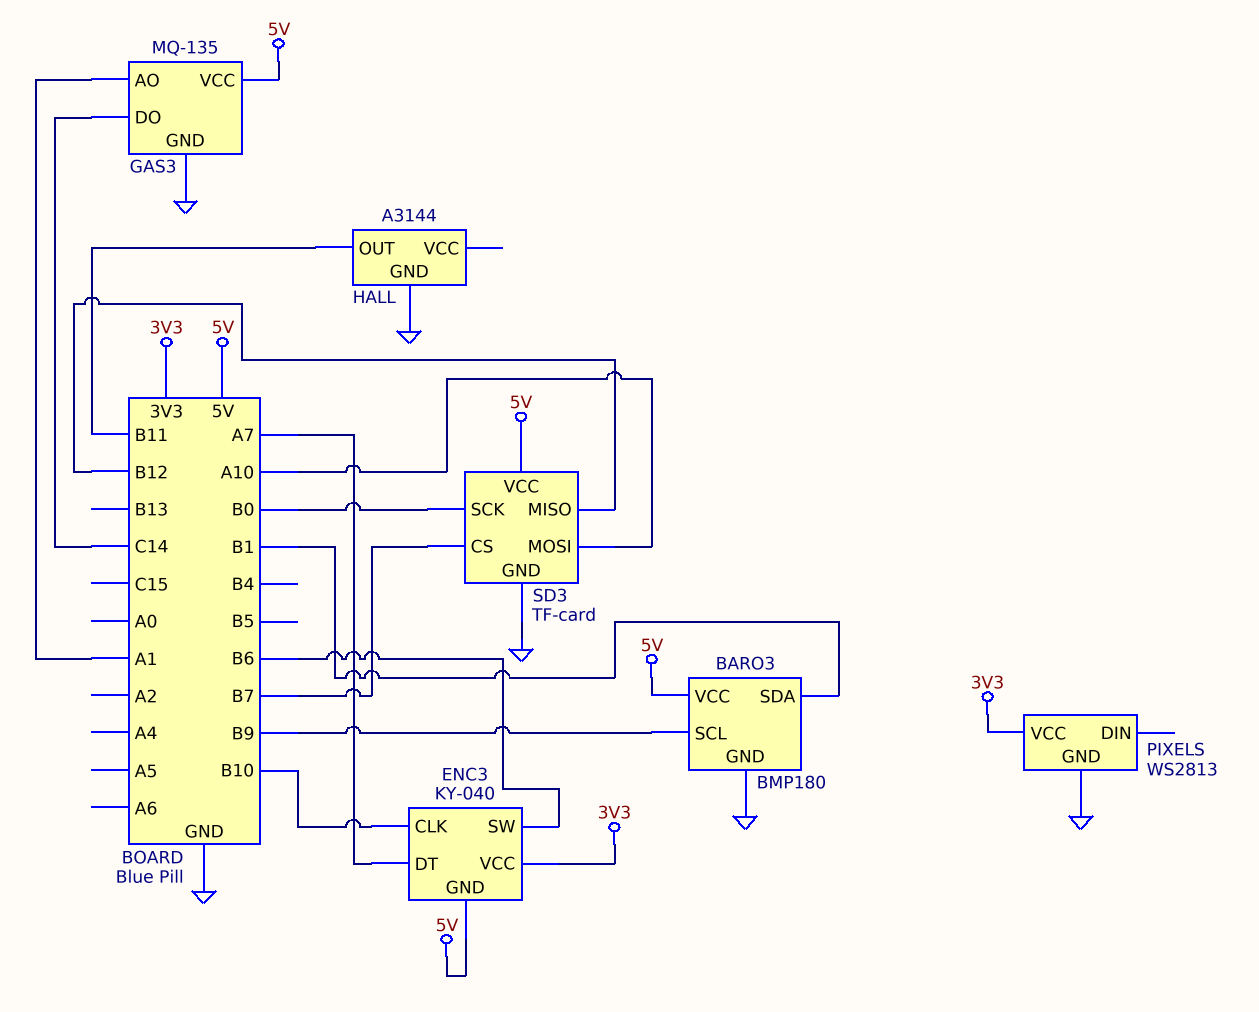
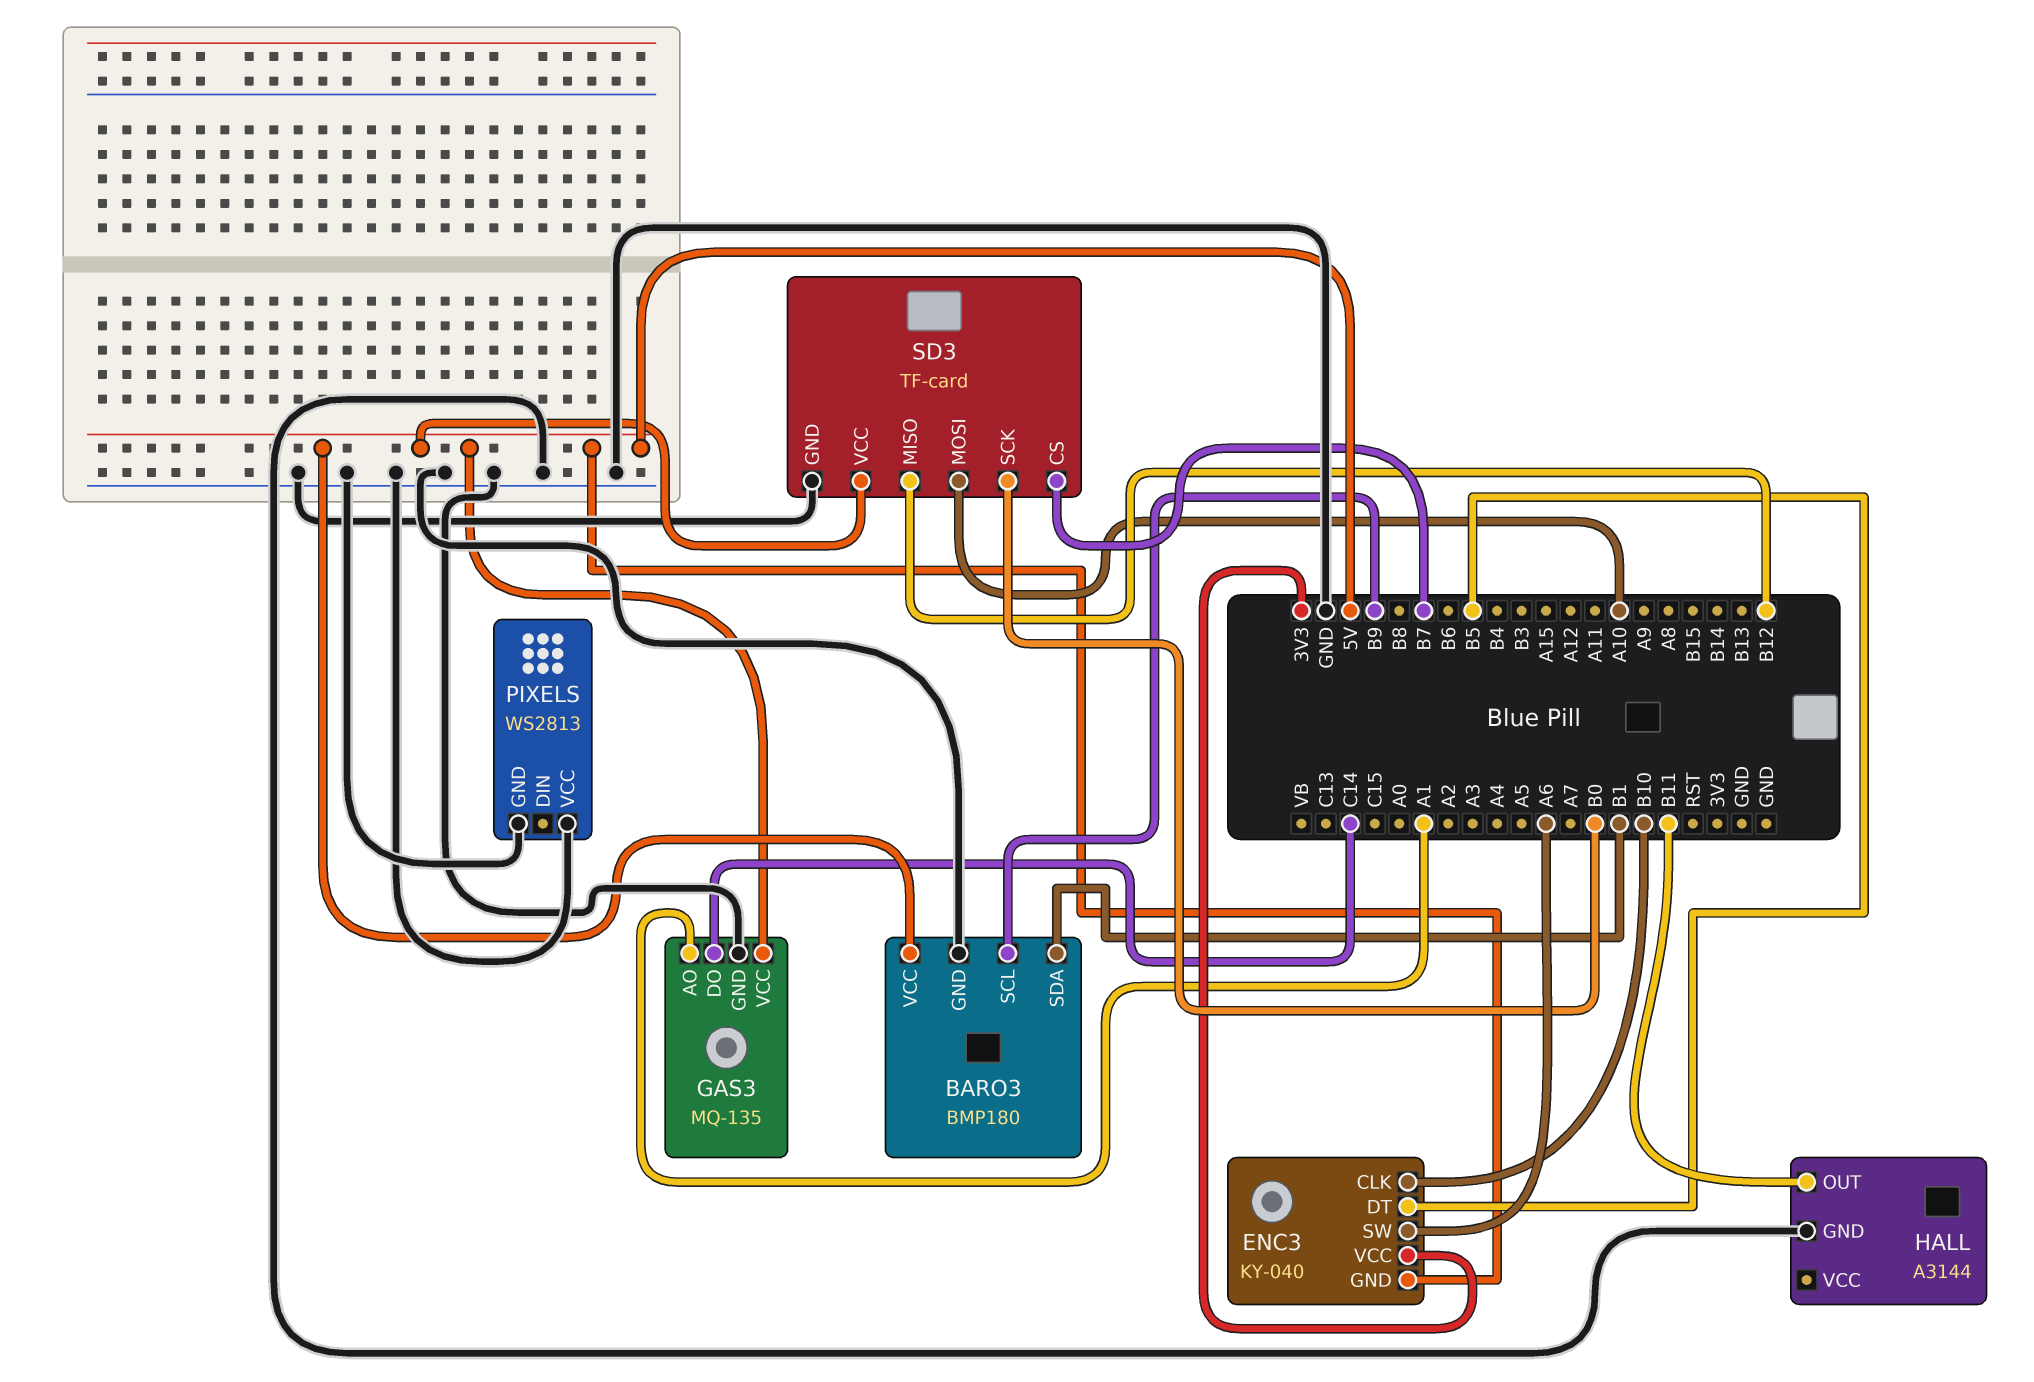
ENC3 pin DT: A7 -> B5
ENC3 pin SW: B6 -> A6
PIXELS pin VCC: 3V3 -> GND

